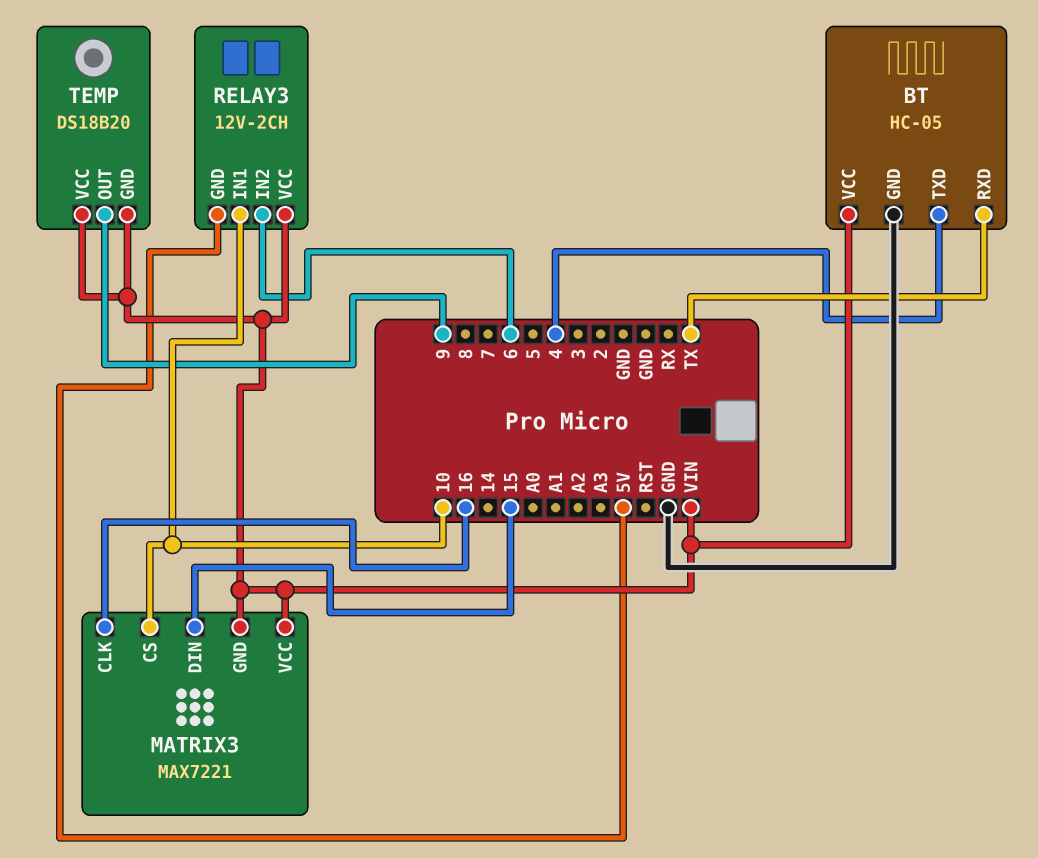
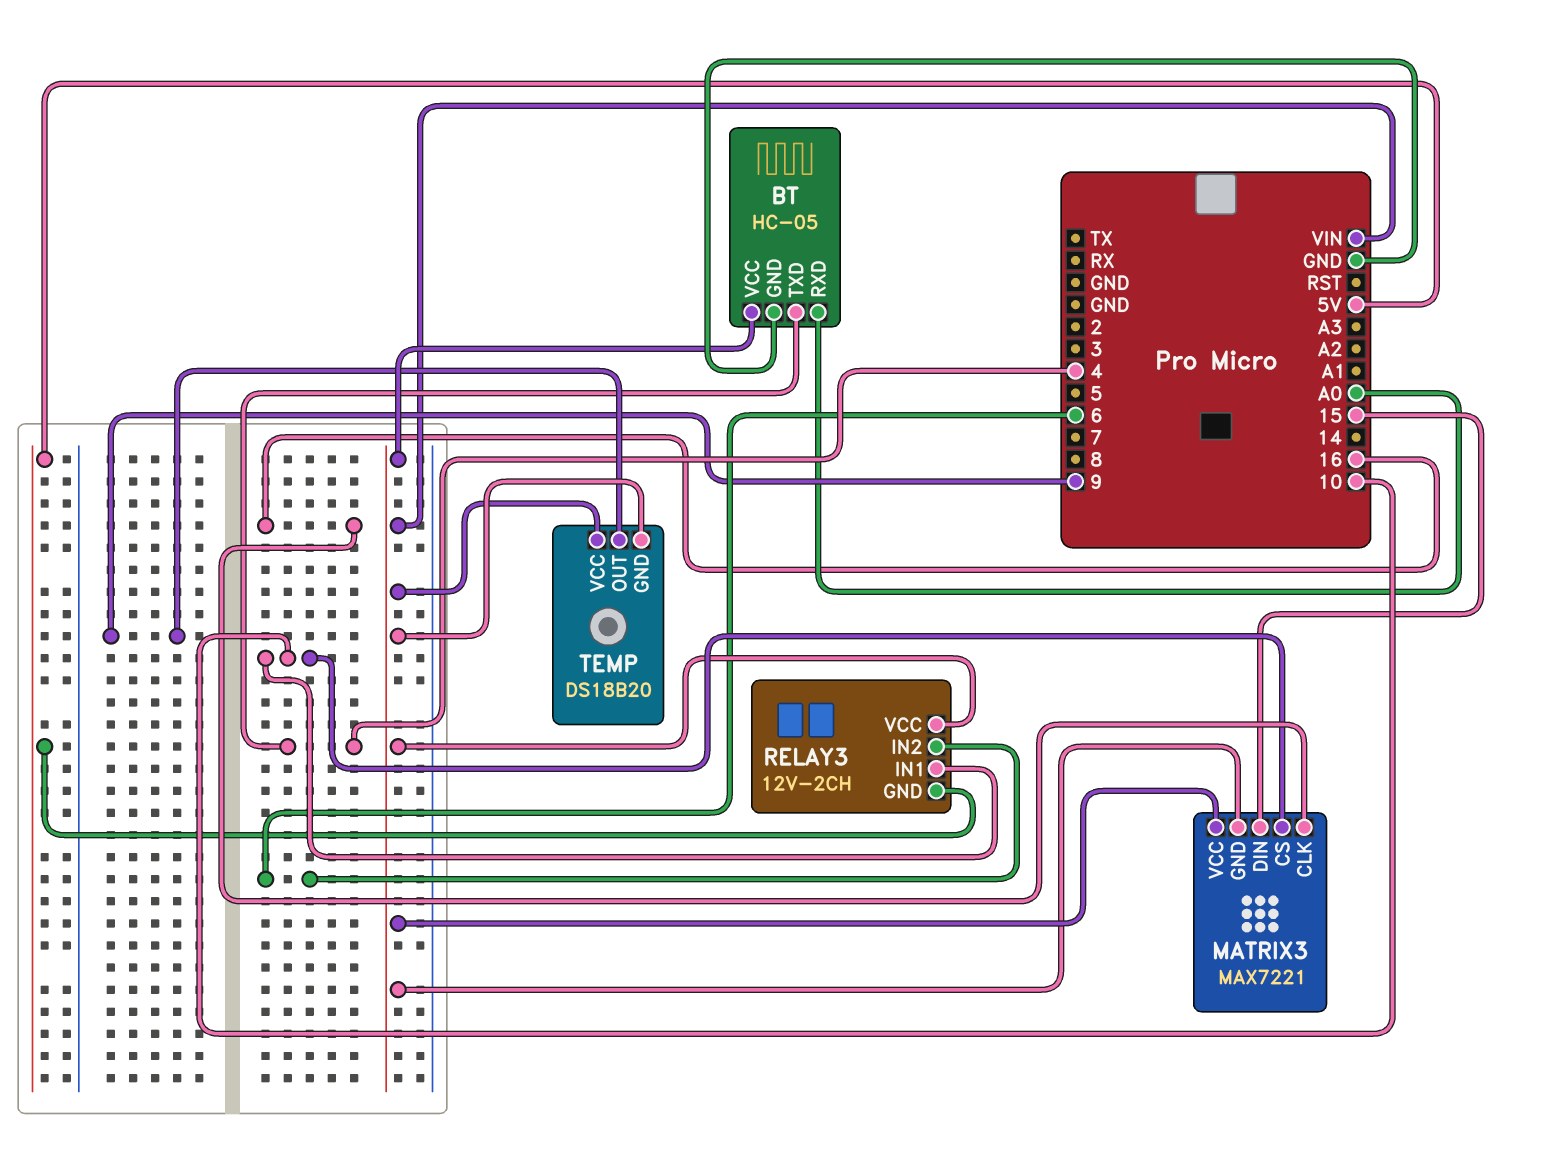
BT pin RXD: TX -> A0

